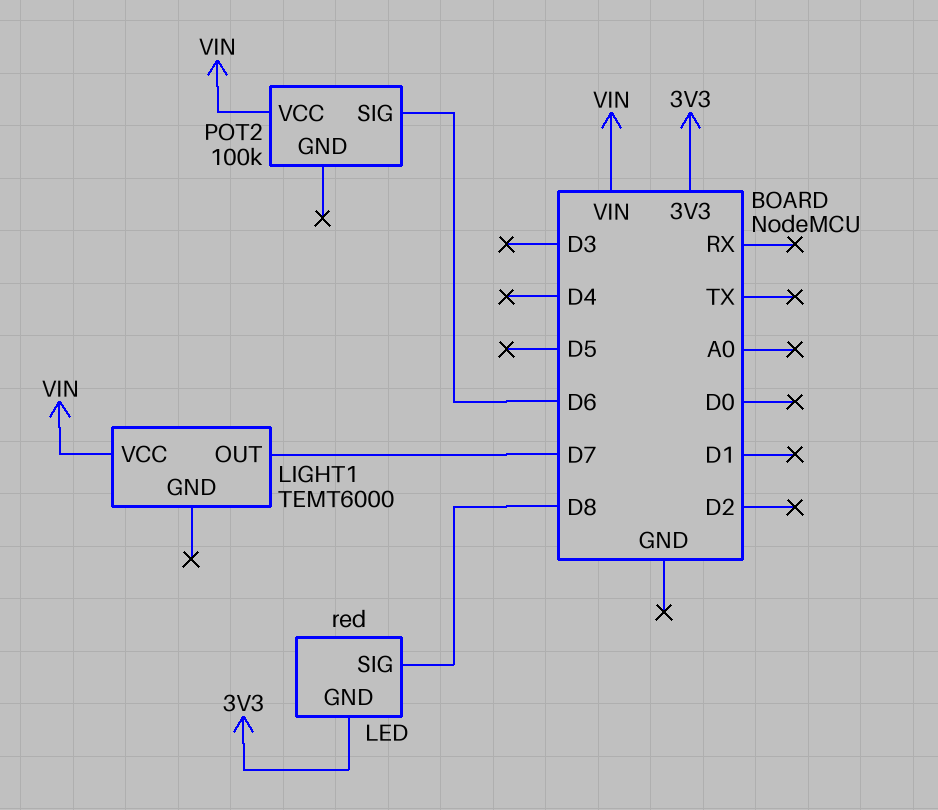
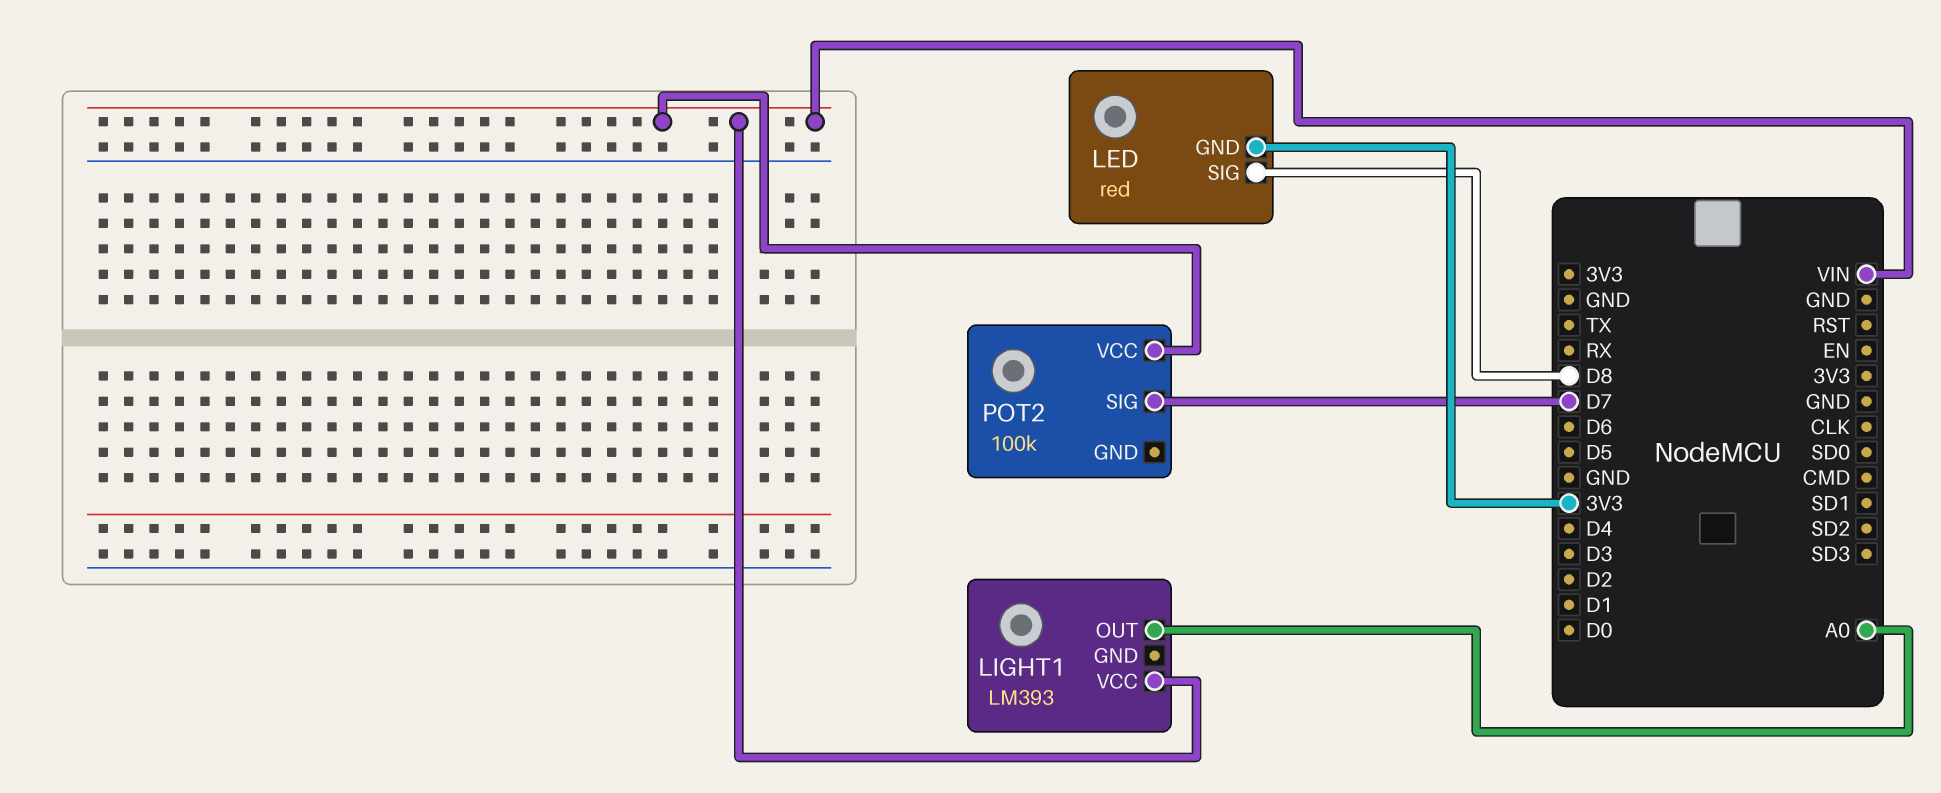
LIGHT1: TEMT6000 -> LM393
LIGHT1 pin OUT: D7 -> A0
POT2 pin SIG: D6 -> D7

